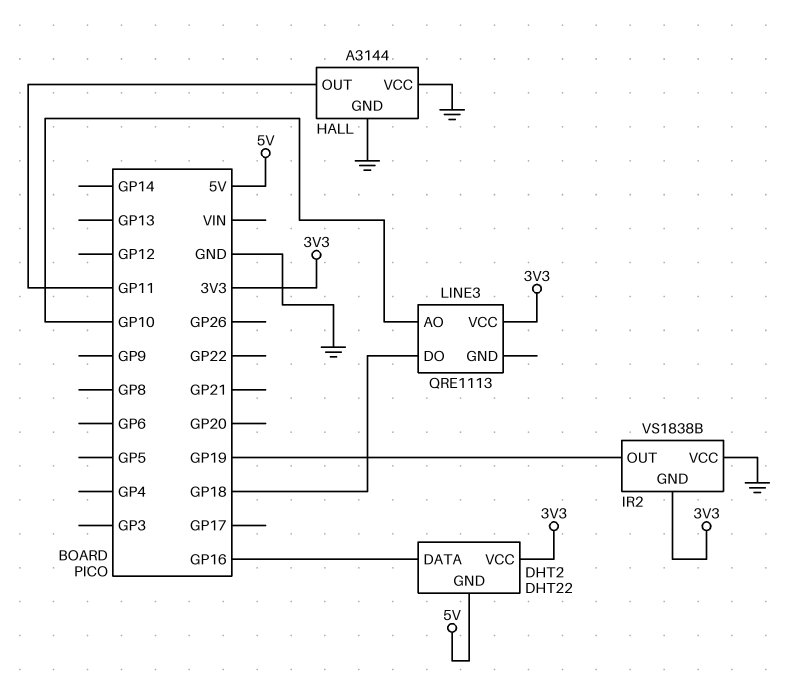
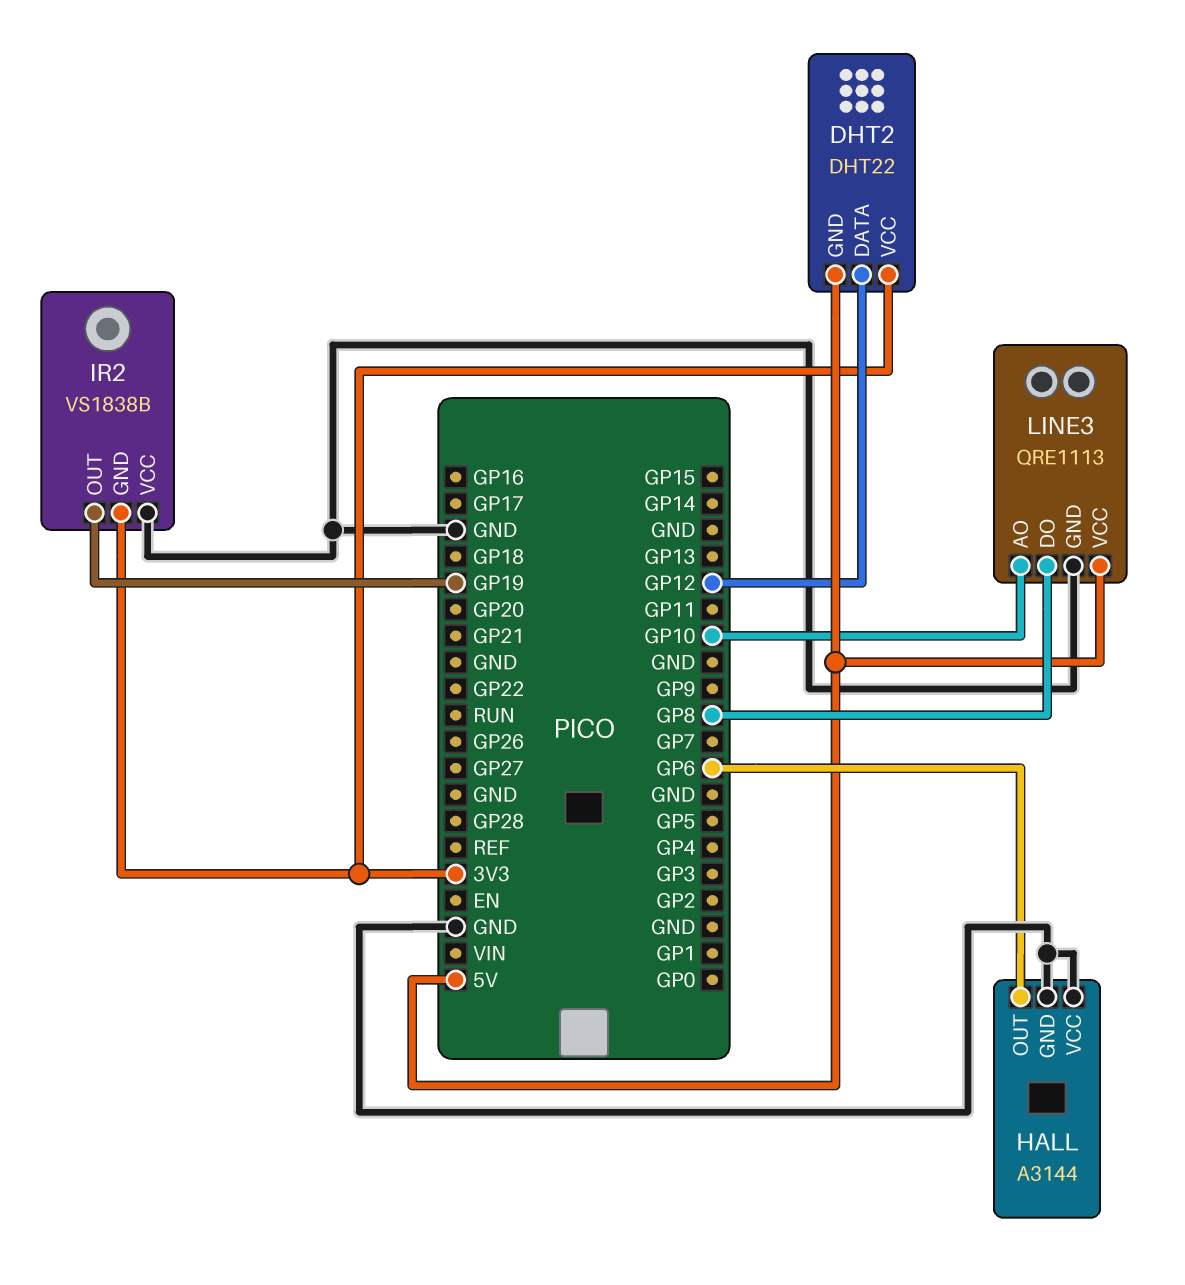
DHT2 pin DATA: GP16 -> GP12
HALL pin OUT: GP11 -> GP6
LINE3 pin DO: GP18 -> GP8
LINE3 pin GND: none -> GND
LINE3 pin VCC: 3V3 -> 5V

